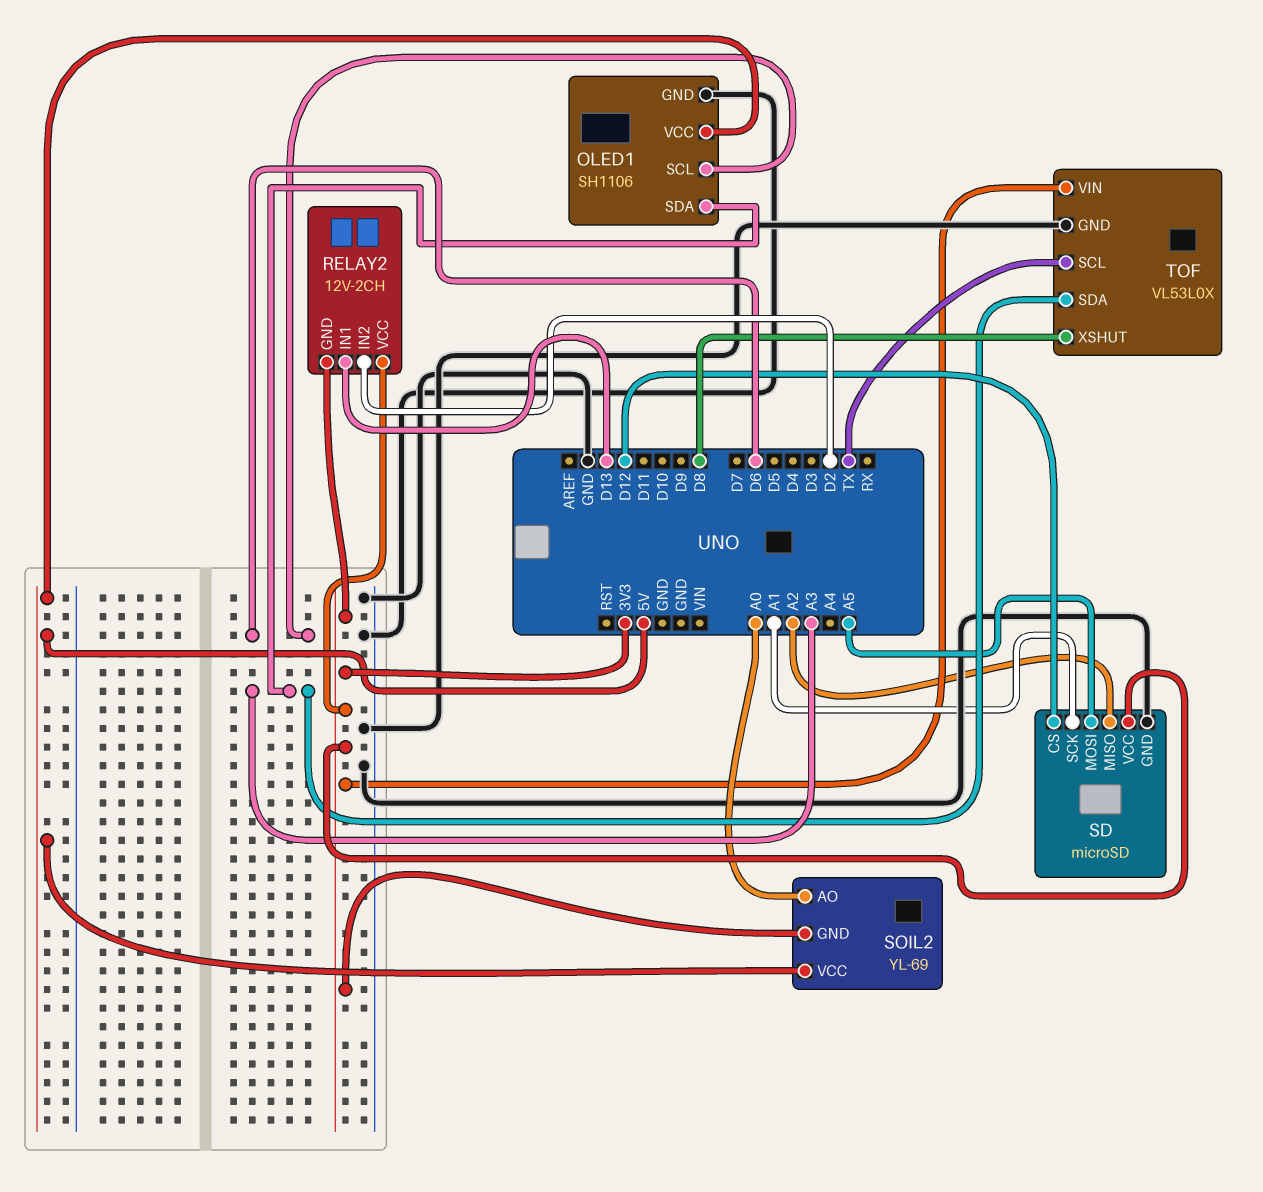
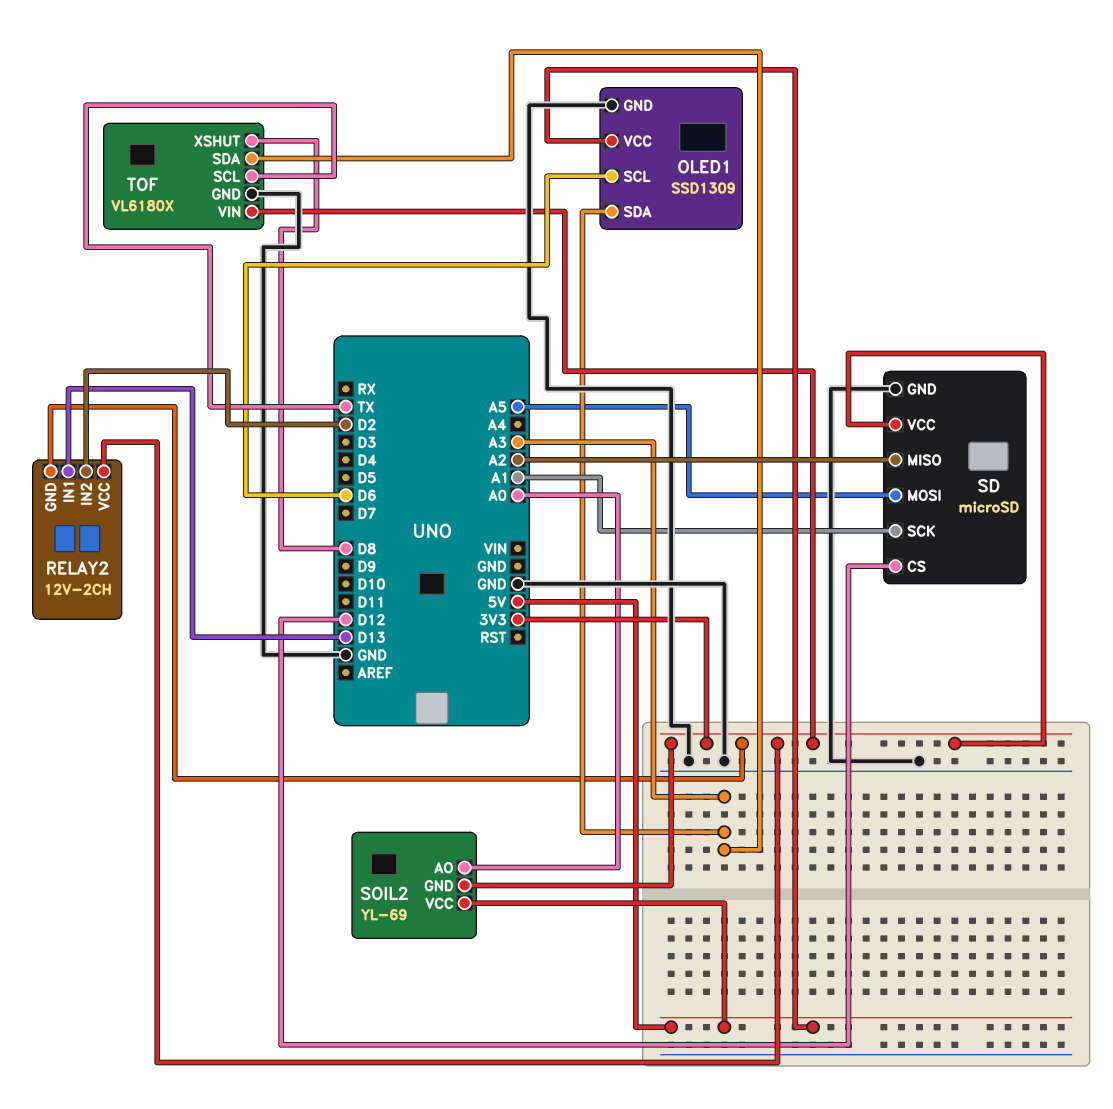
OLED1: SH1106 -> SSD1309
TOF: VL53L0X -> VL6180X

